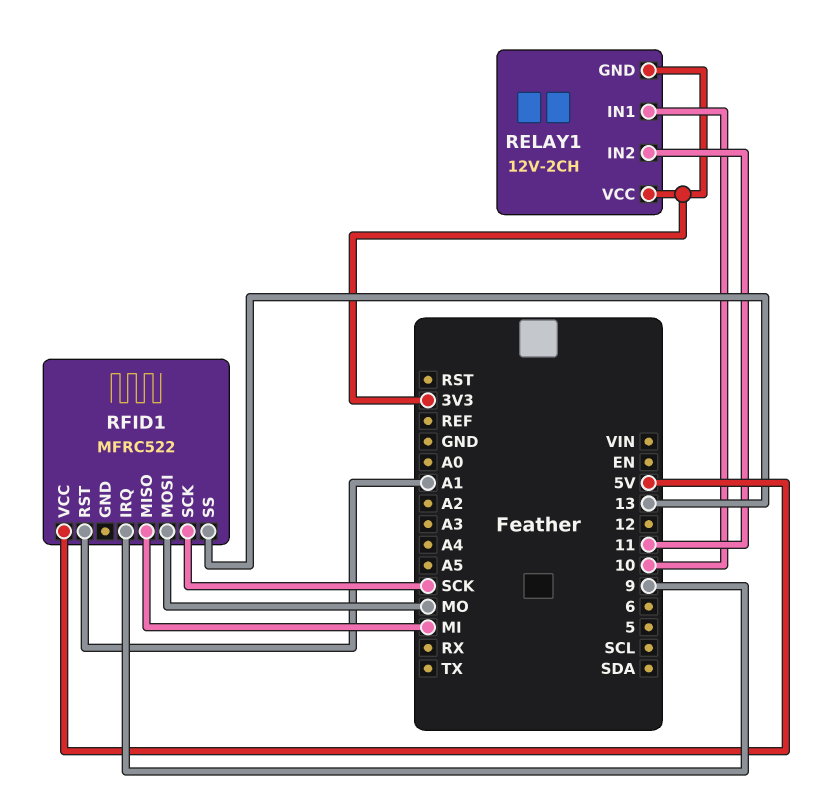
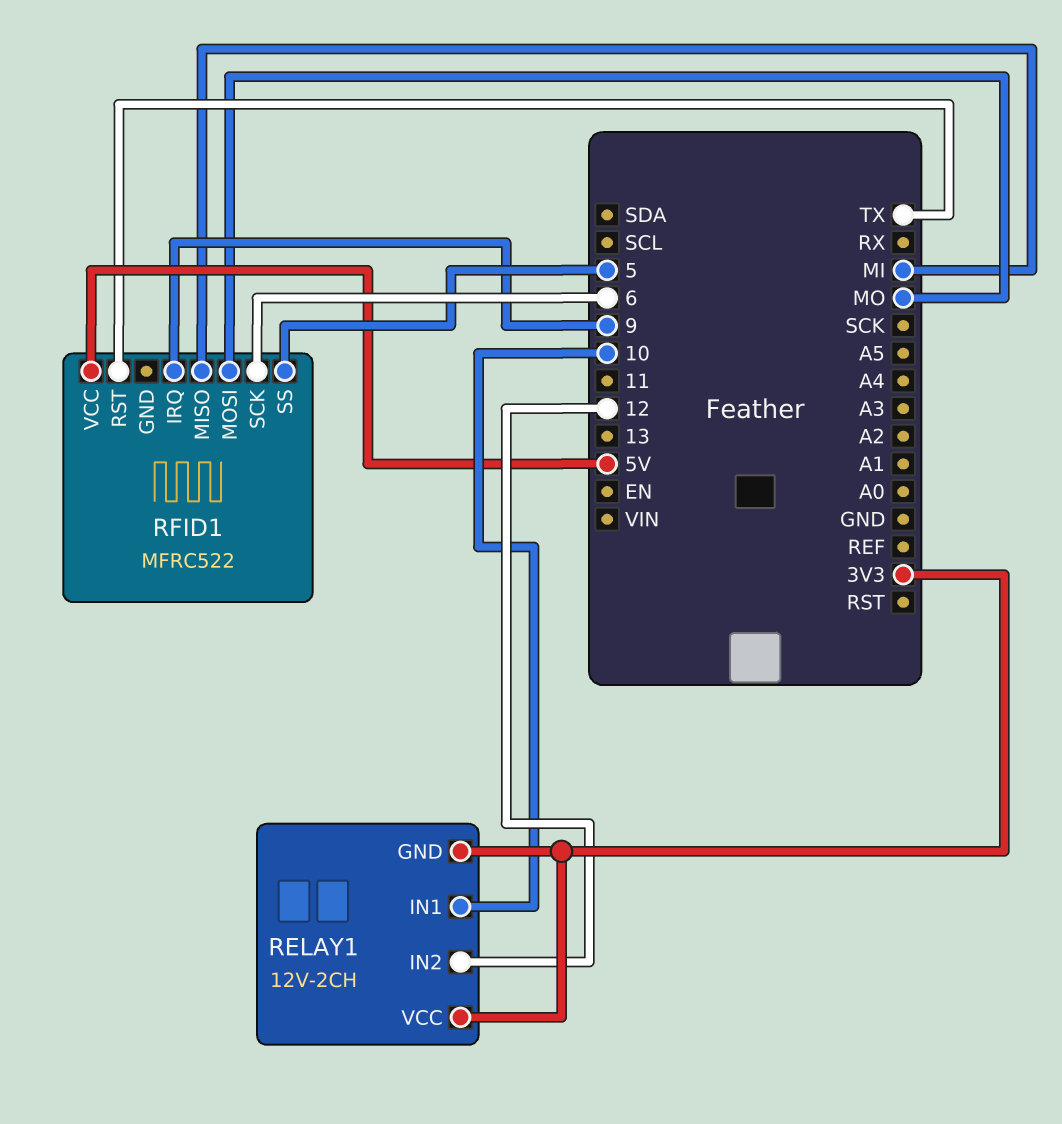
RELAY1 pin IN2: 11 -> 12
RFID1 pin RST: A1 -> TX
RFID1 pin SCK: SCK -> 6
RFID1 pin SS: 13 -> 5

